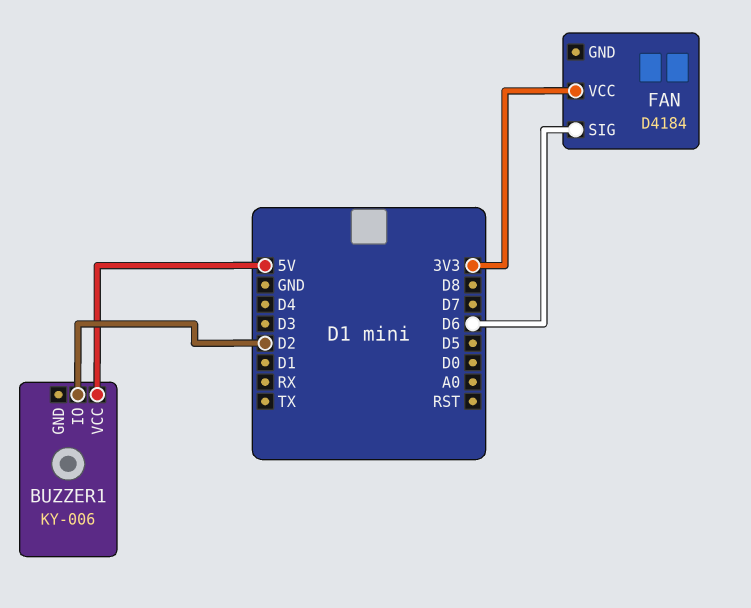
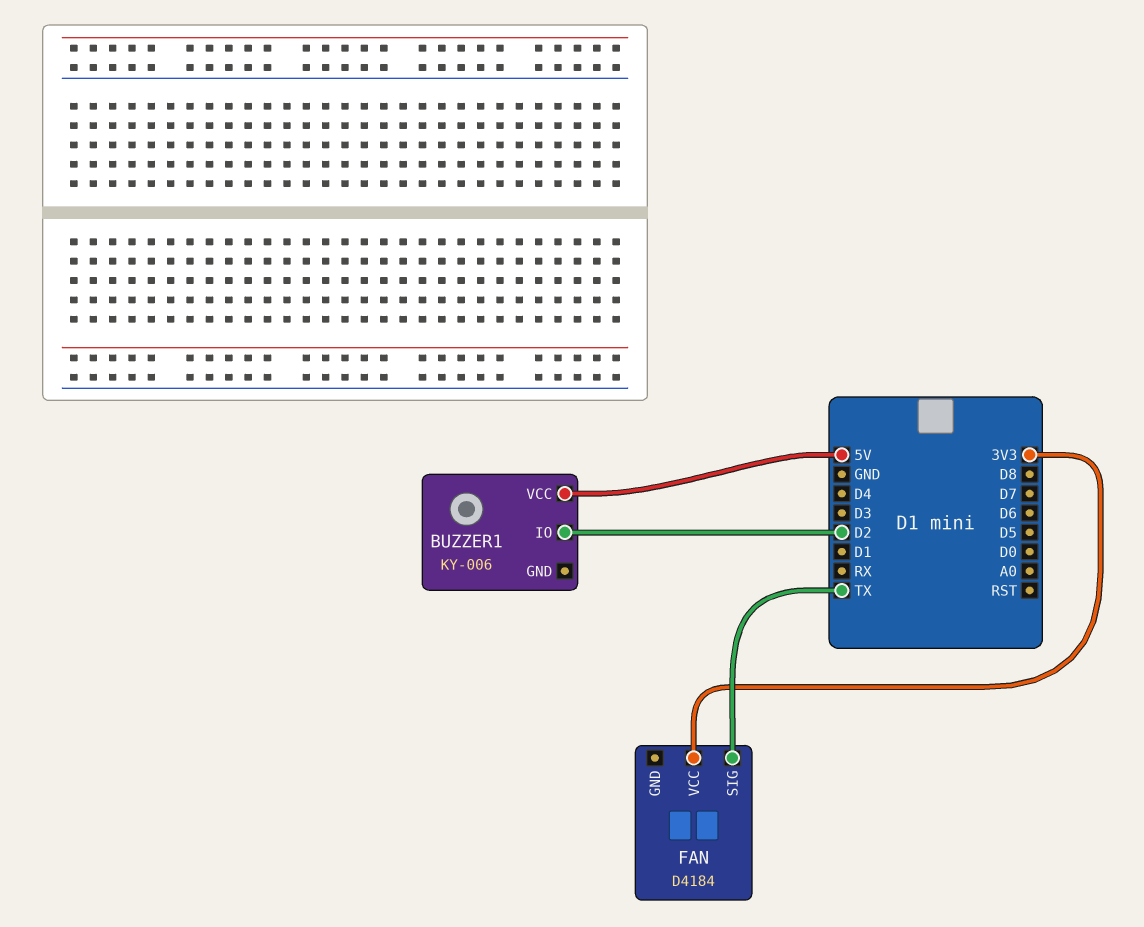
FAN pin SIG: D6 -> TX

